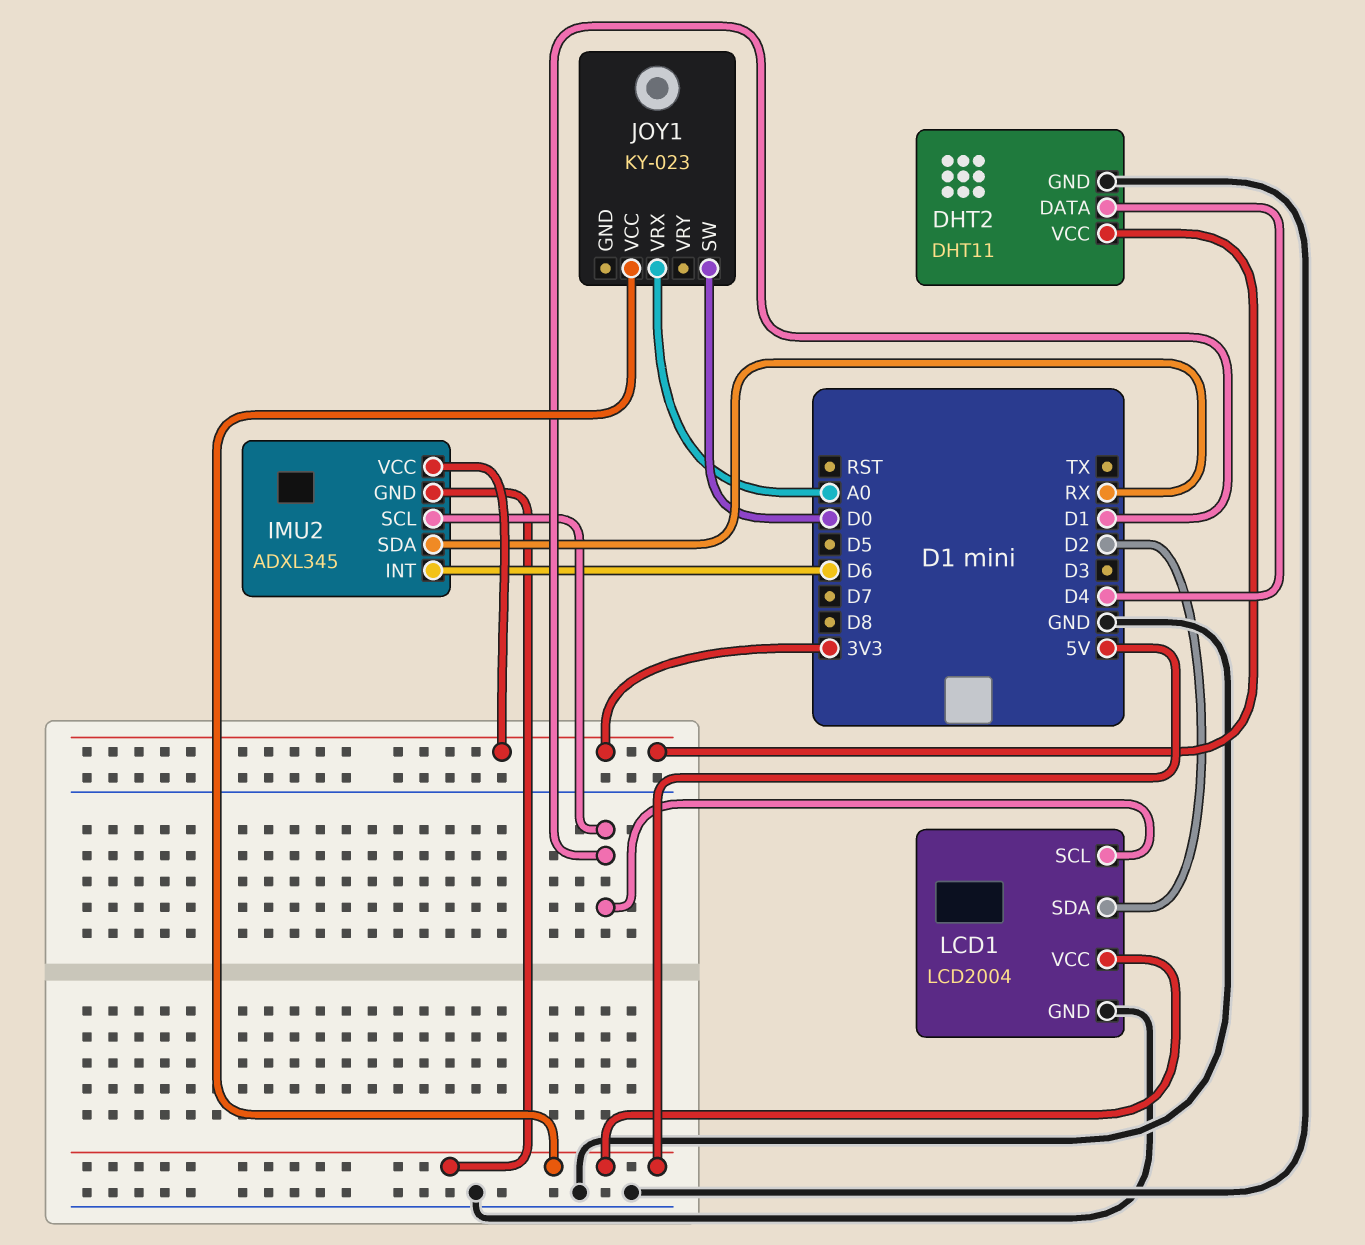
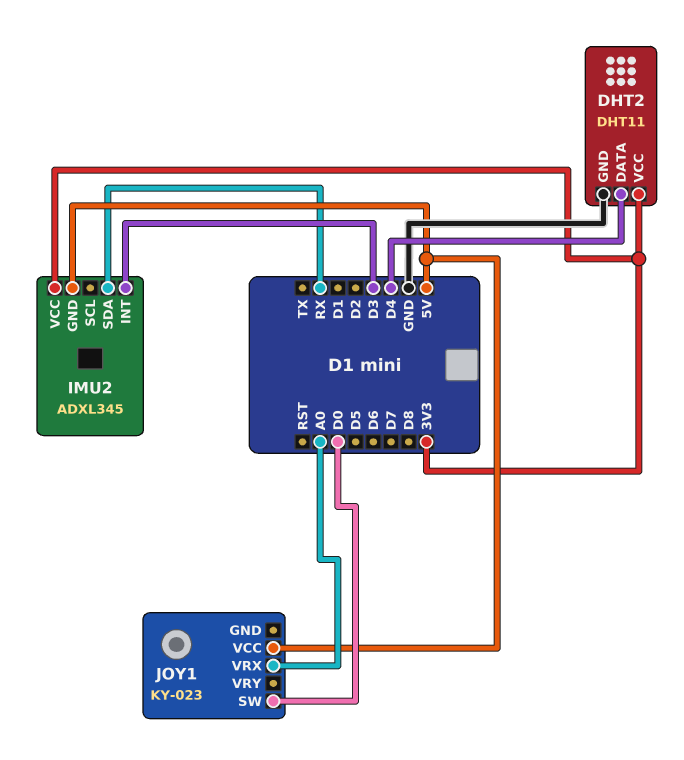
IMU2 pin INT: D6 -> D3
IMU2 pin SCL: D1 -> none
LCD1: LCD2004 -> none
LCD1 pin GND: GND -> none
LCD1 pin SCL: D1 -> none
LCD1 pin SDA: D2 -> none
LCD1 pin VCC: 5V -> none

